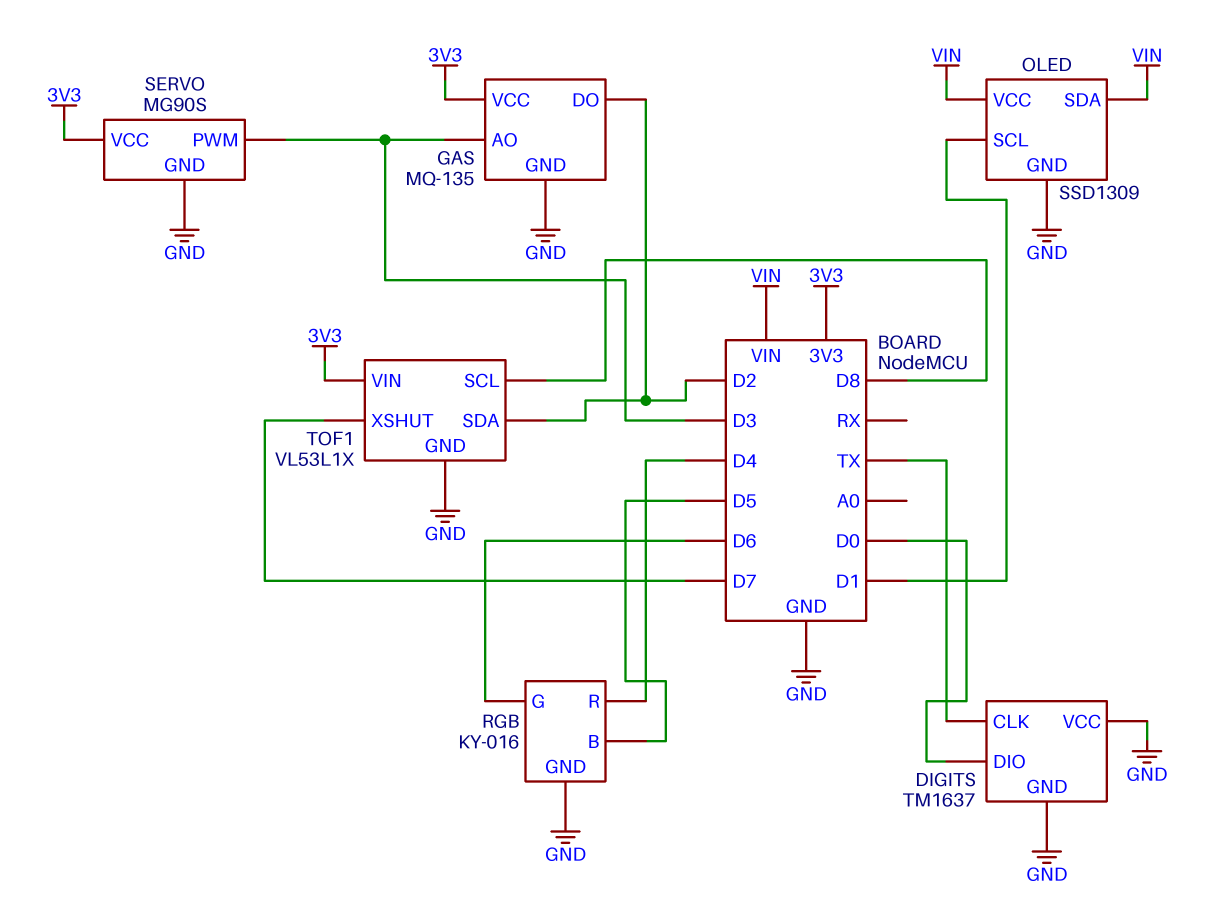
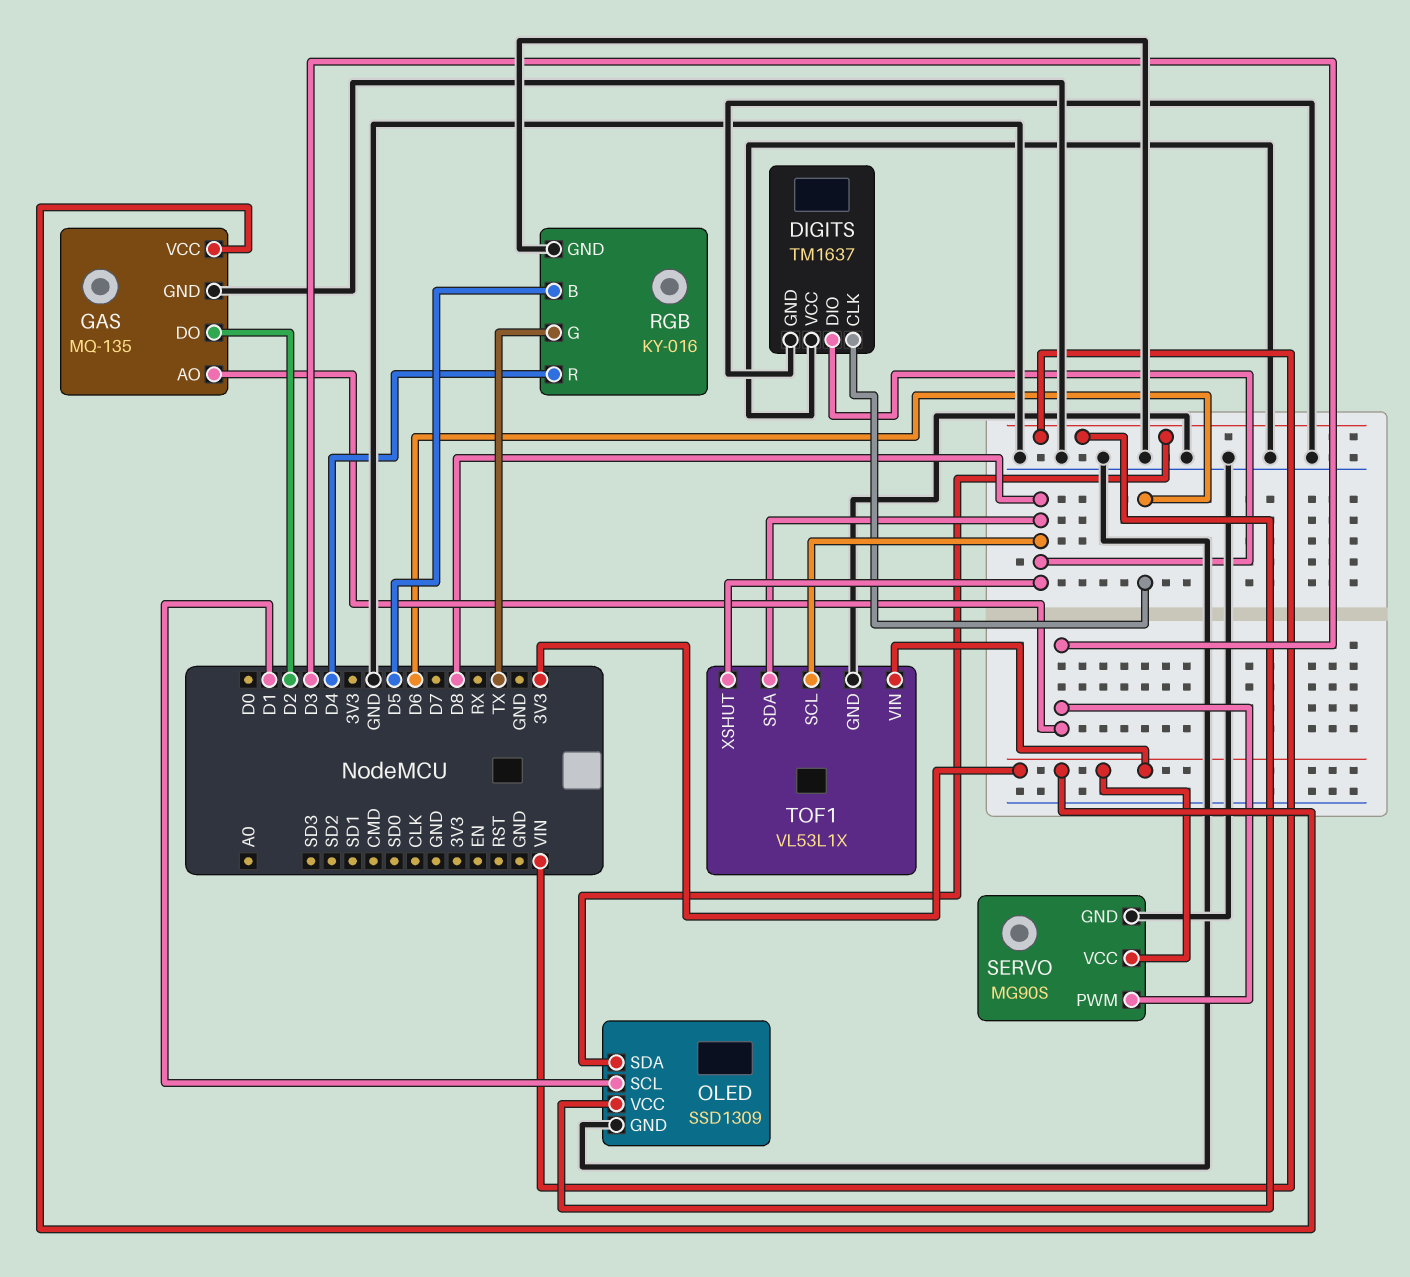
DIGITS pin CLK: TX -> D6
DIGITS pin DIO: D0 -> D8
RGB pin G: D6 -> TX
TOF1 pin SDA: D2 -> D8
TOF1 pin XSHUT: D7 -> D8

